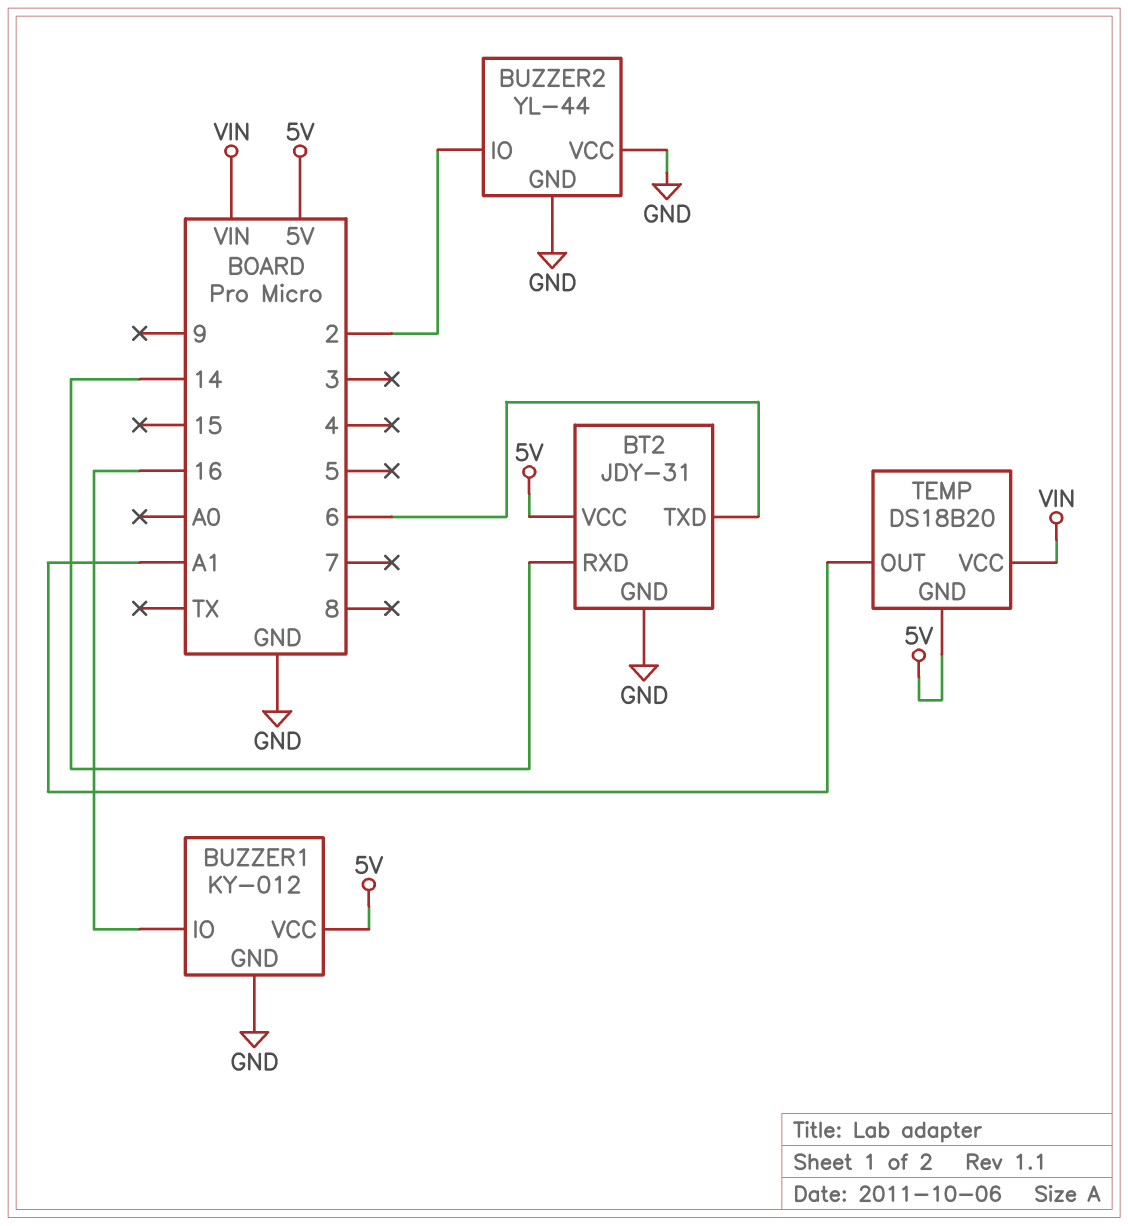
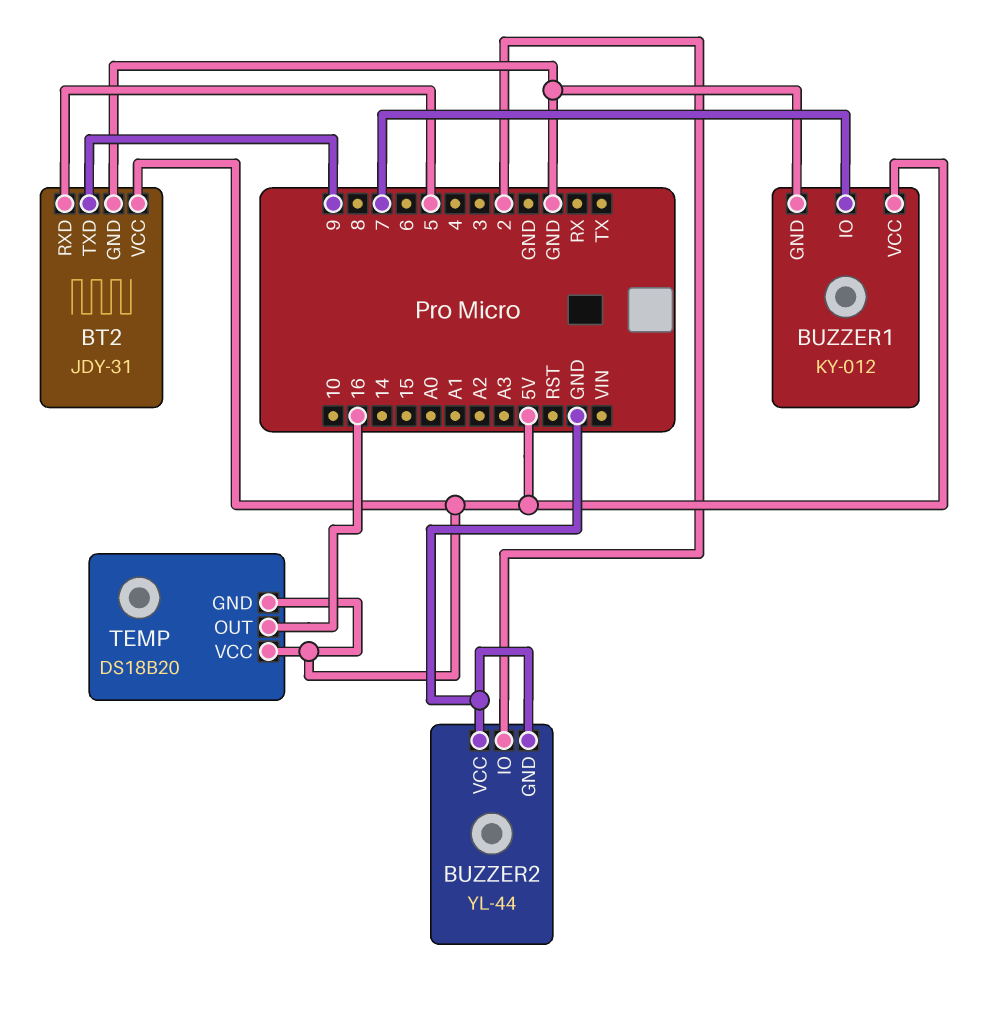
BT2 pin RXD: 14 -> 5
BT2 pin TXD: 6 -> 9
BUZZER1 pin IO: 16 -> 7
TEMP pin OUT: A1 -> 16
TEMP pin VCC: VIN -> 5V

